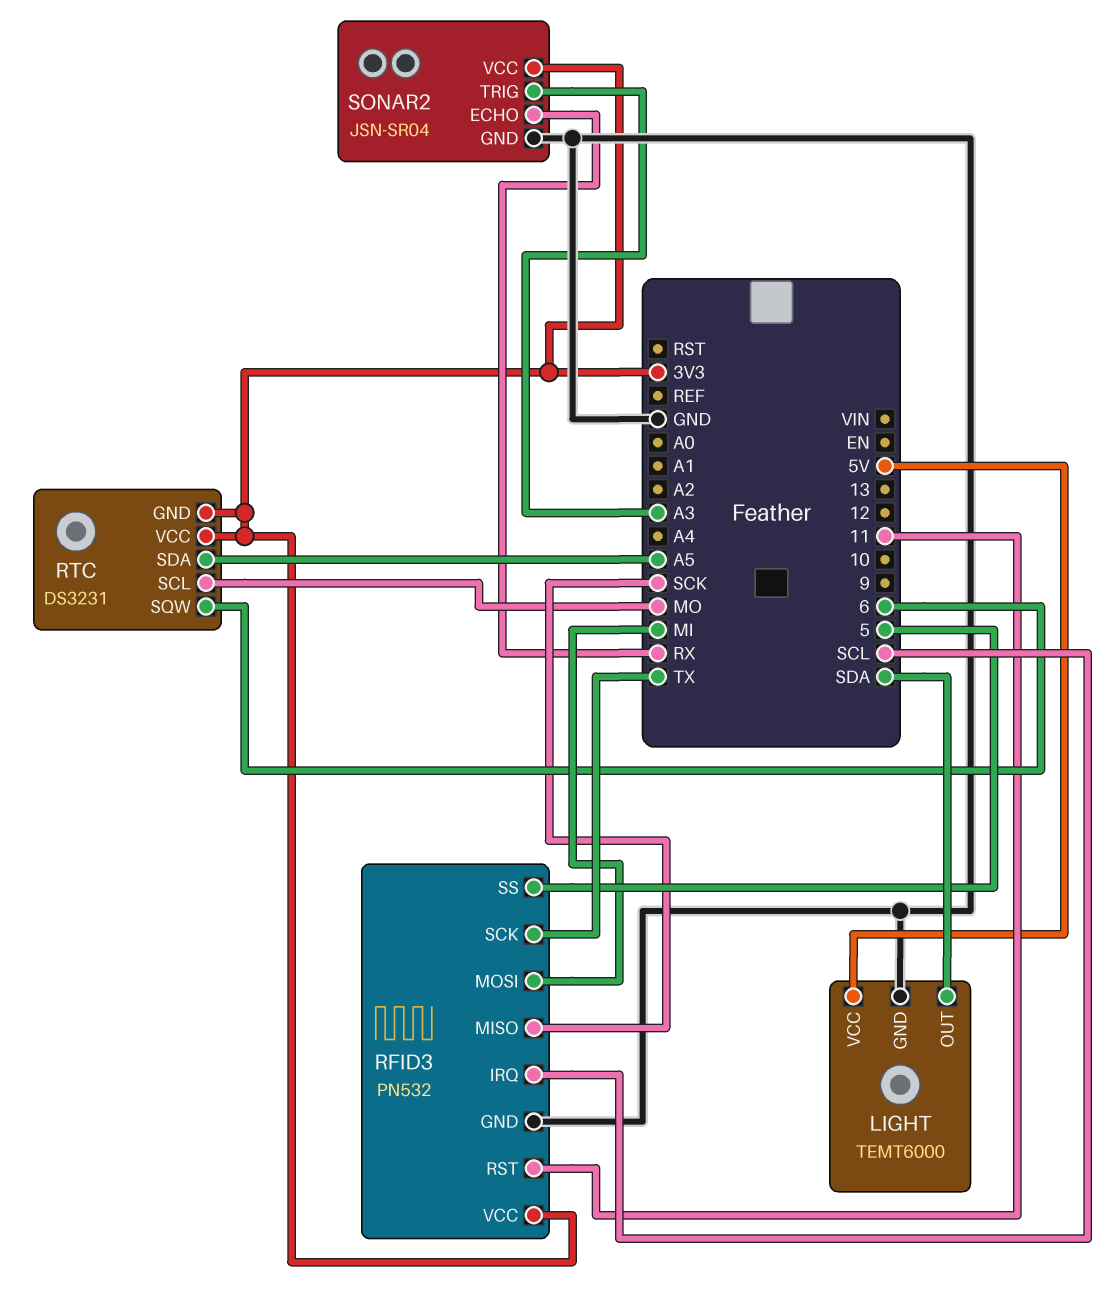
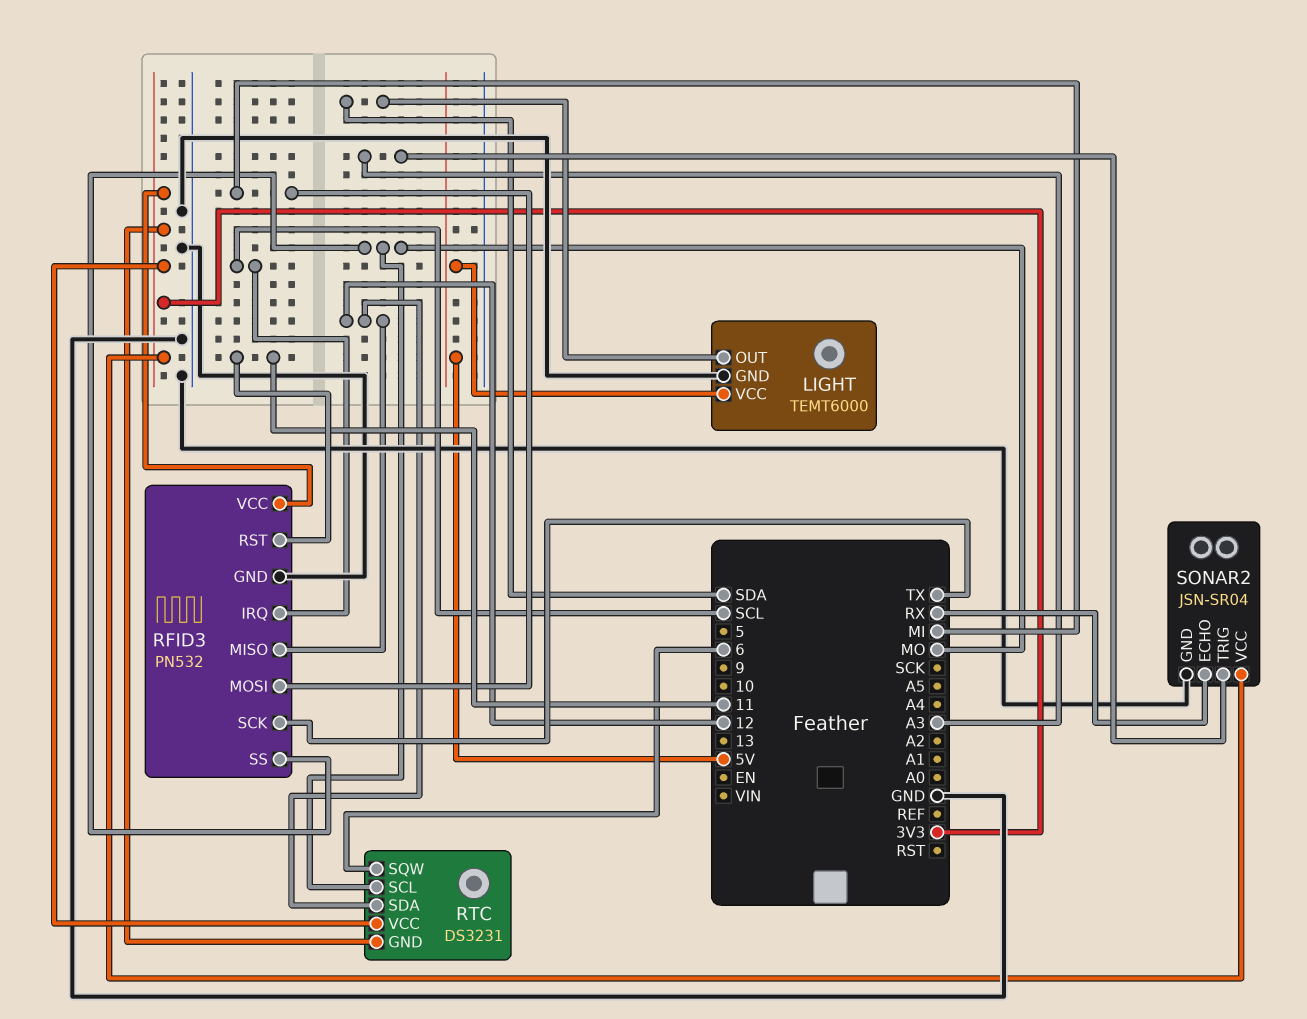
RFID3 pin MISO: SCK -> 12
RFID3 pin SS: 5 -> MO
RTC pin SDA: A5 -> 12

